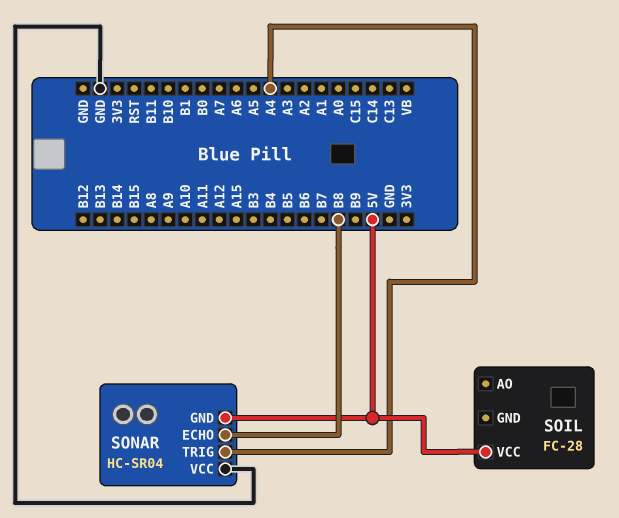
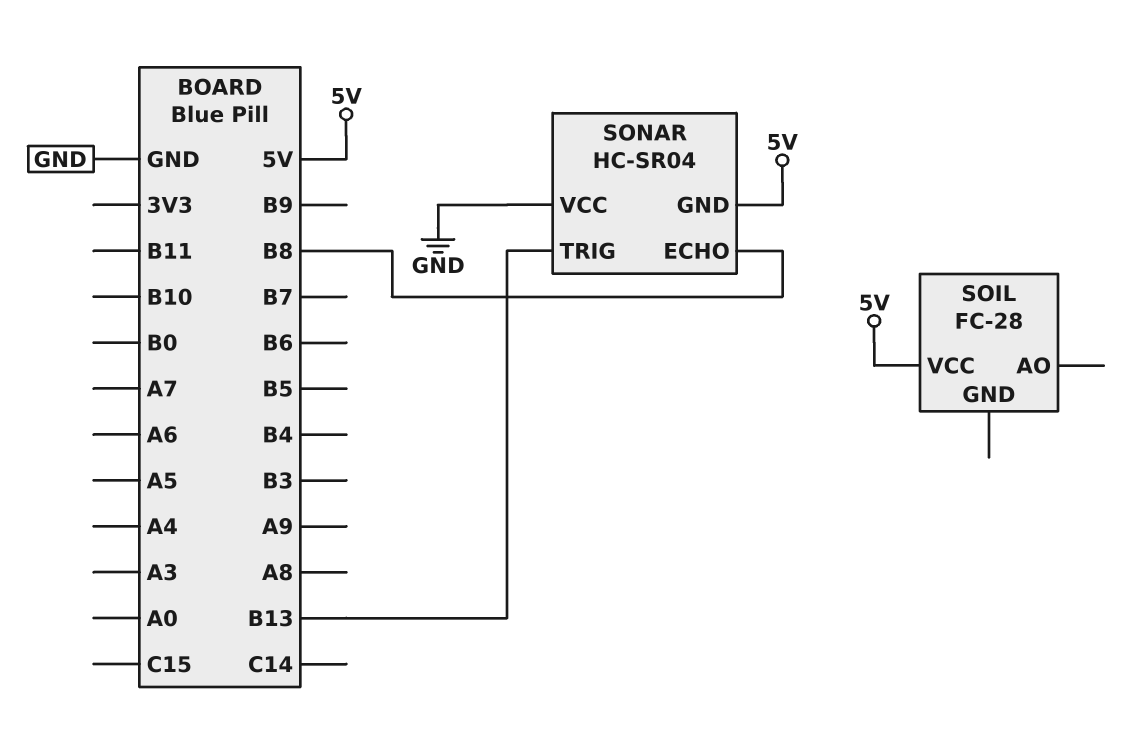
SONAR pin TRIG: A4 -> B13

